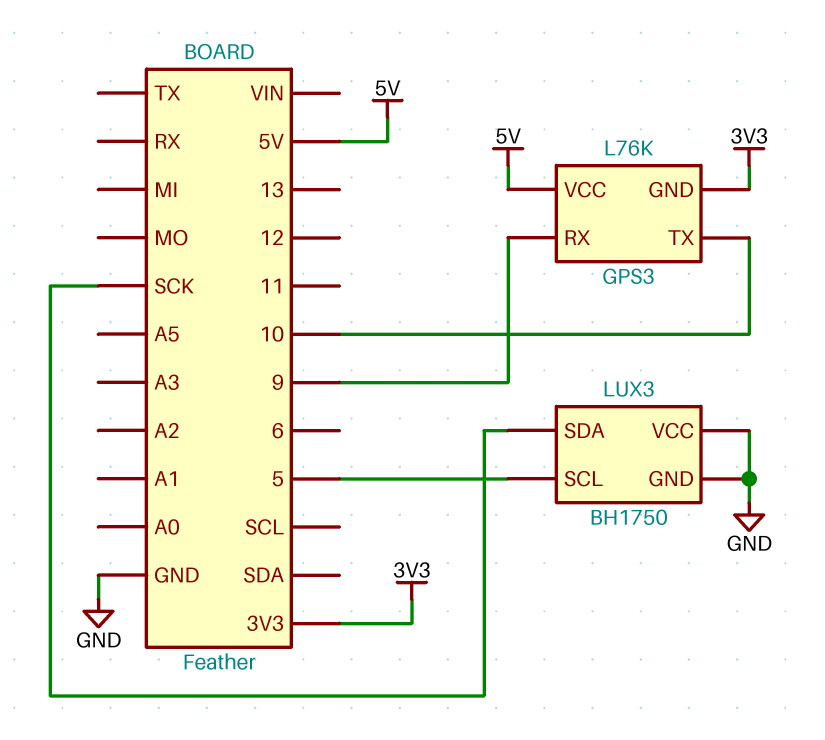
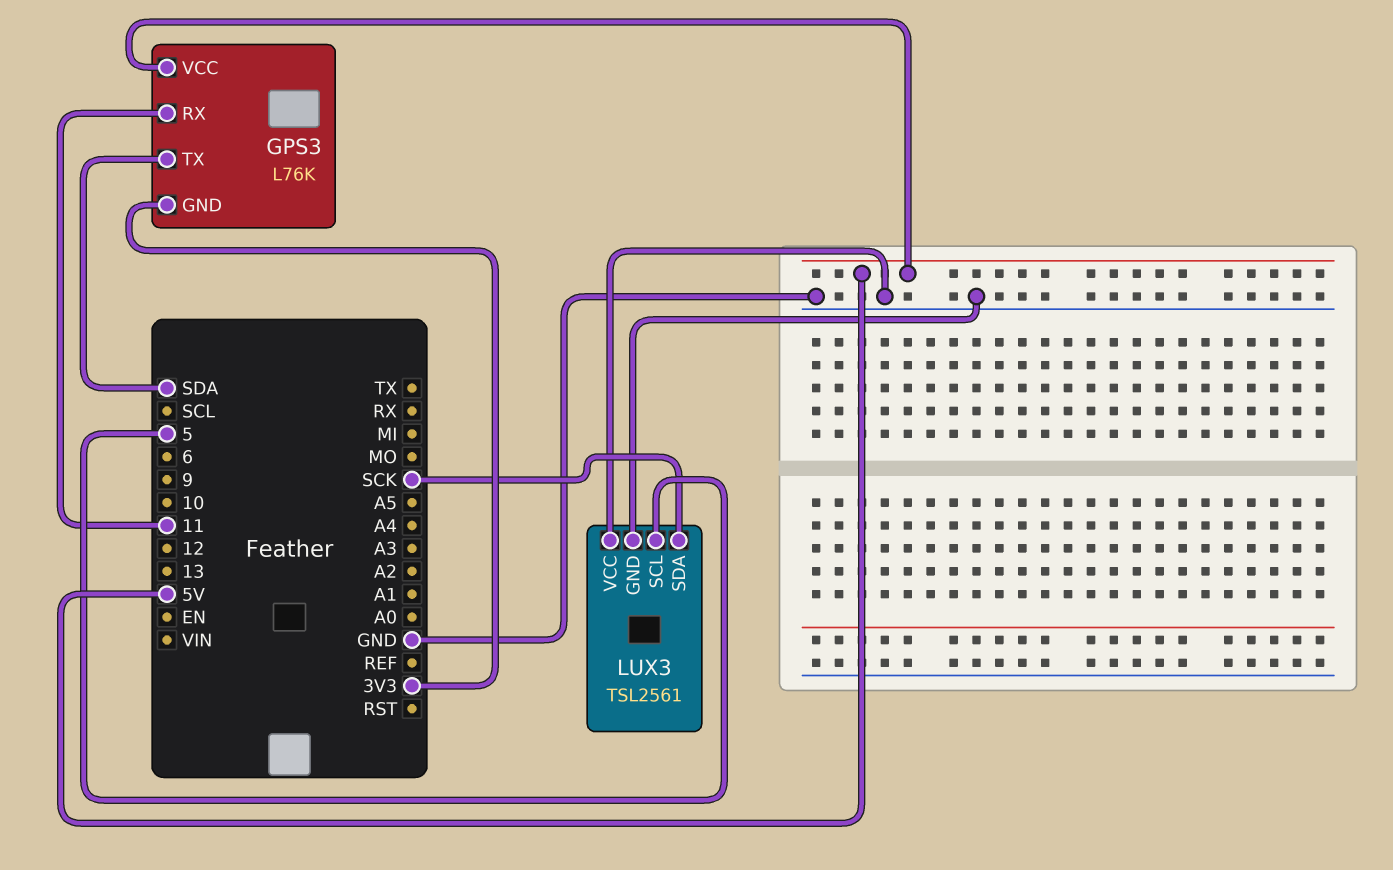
GPS3 pin RX: 9 -> 11
GPS3 pin TX: 10 -> SDA
LUX3: BH1750 -> TSL2561

